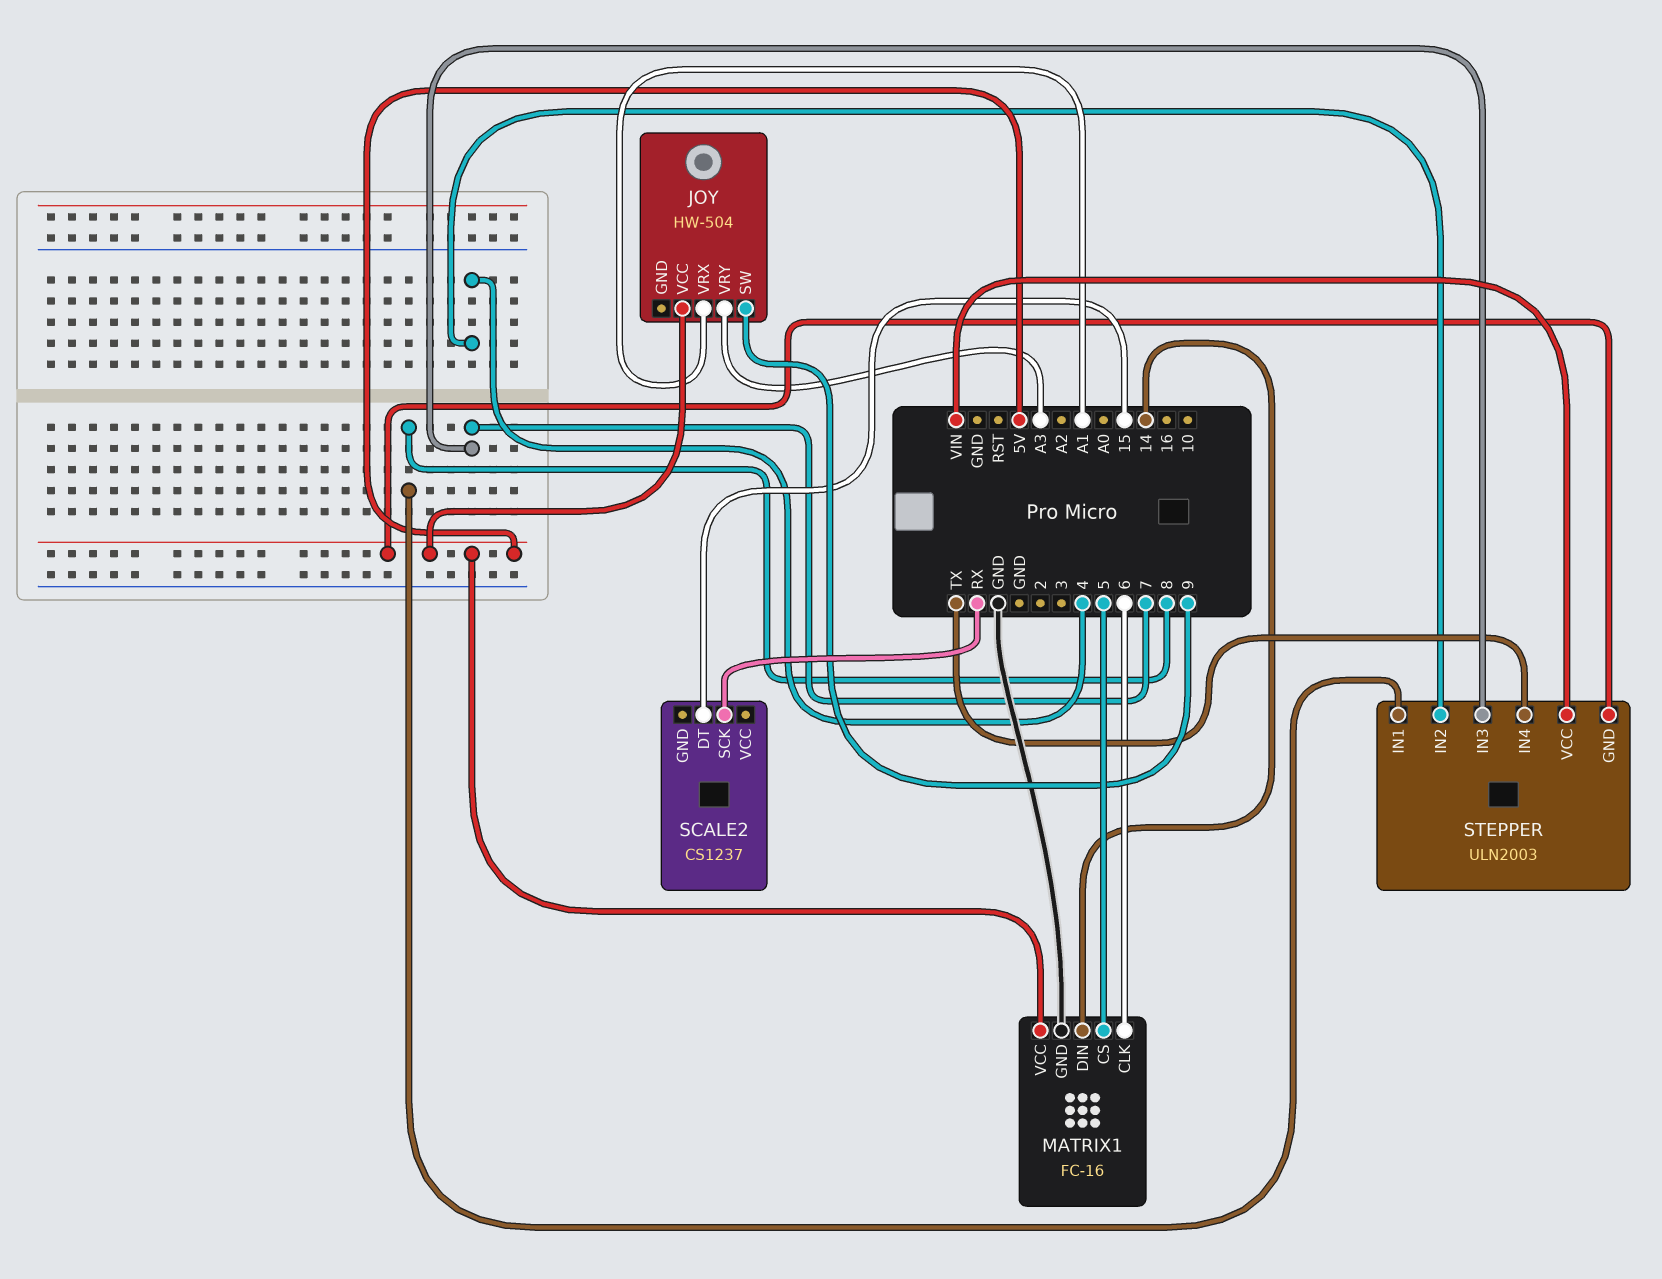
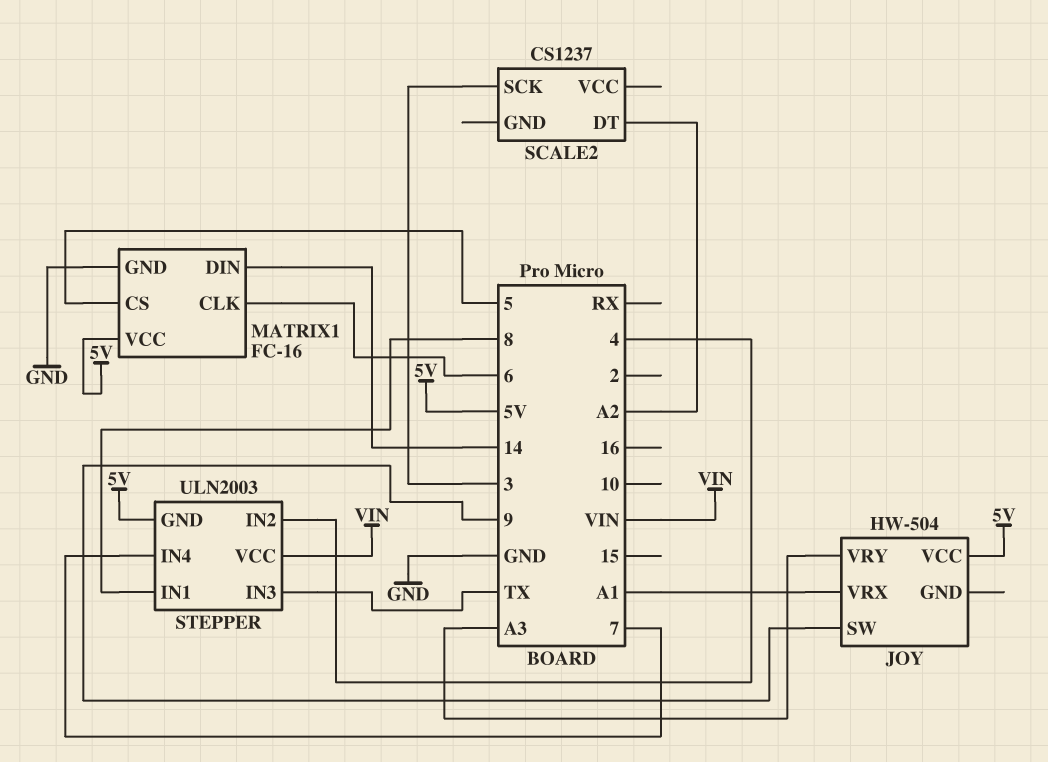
SCALE2 pin DT: 15 -> A2
SCALE2 pin SCK: RX -> 3
STEPPER pin IN3: 7 -> TX
STEPPER pin IN4: TX -> 7

